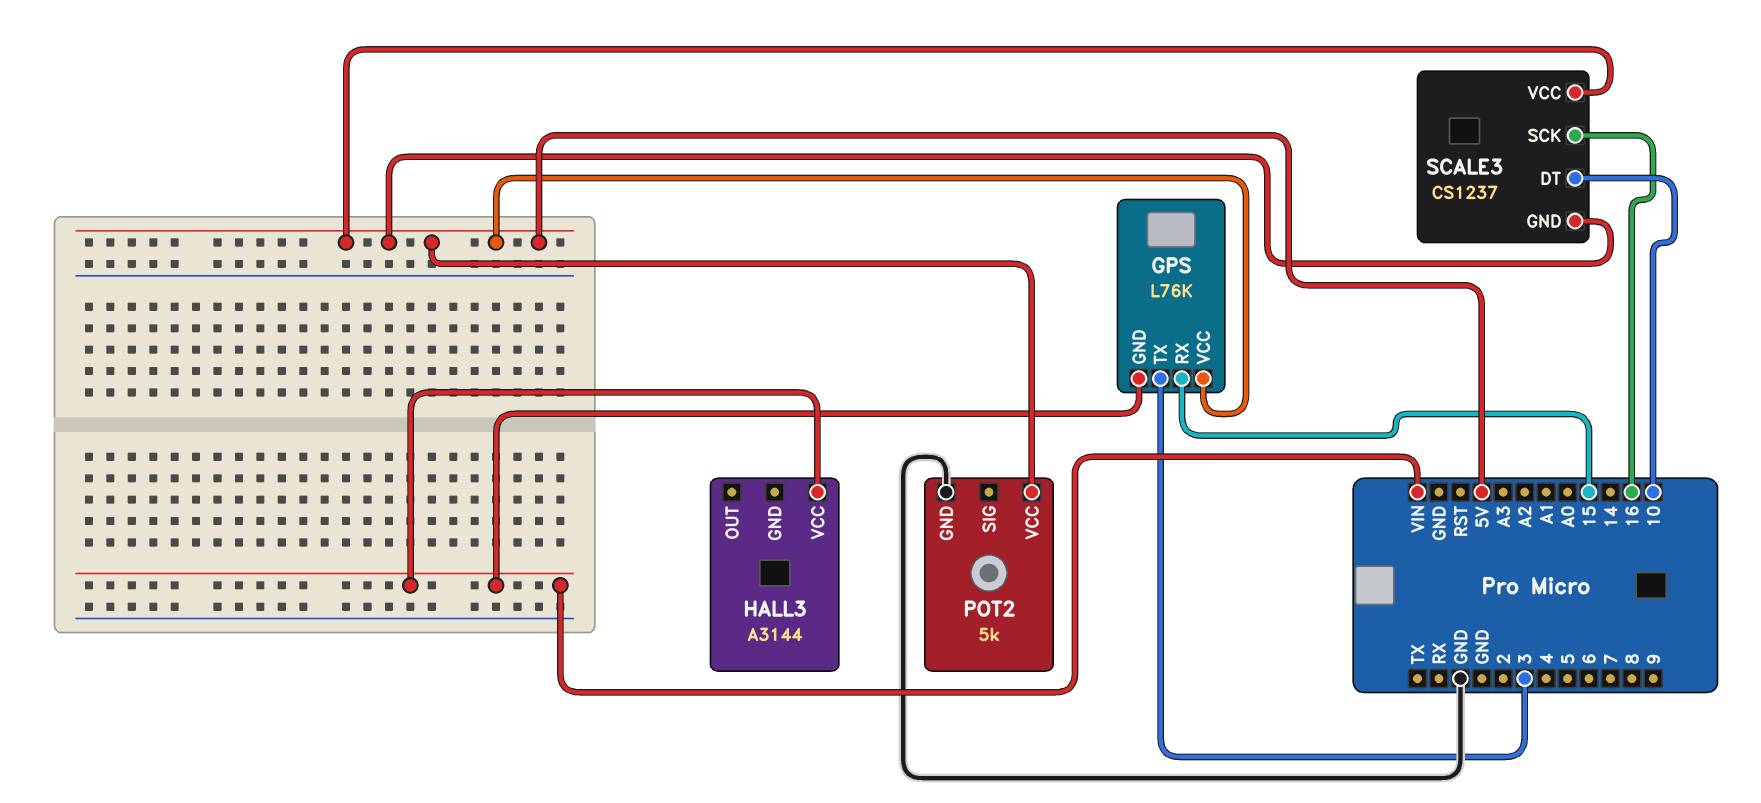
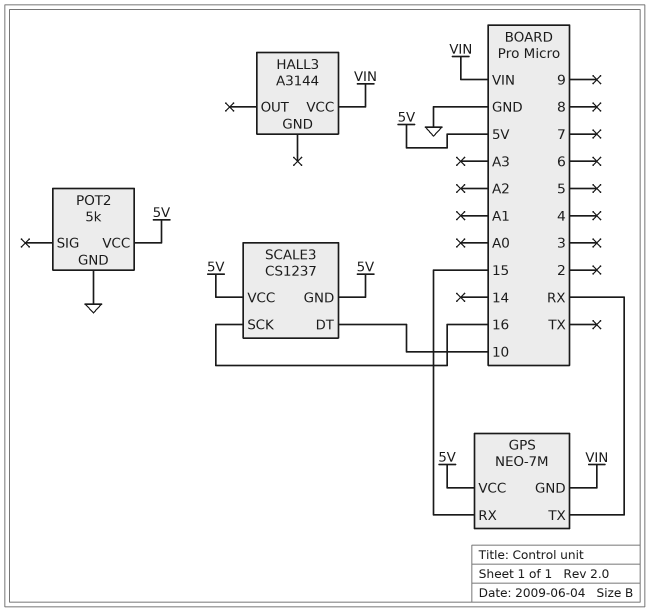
GPS: L76K -> NEO-7M
GPS pin TX: 3 -> RX

